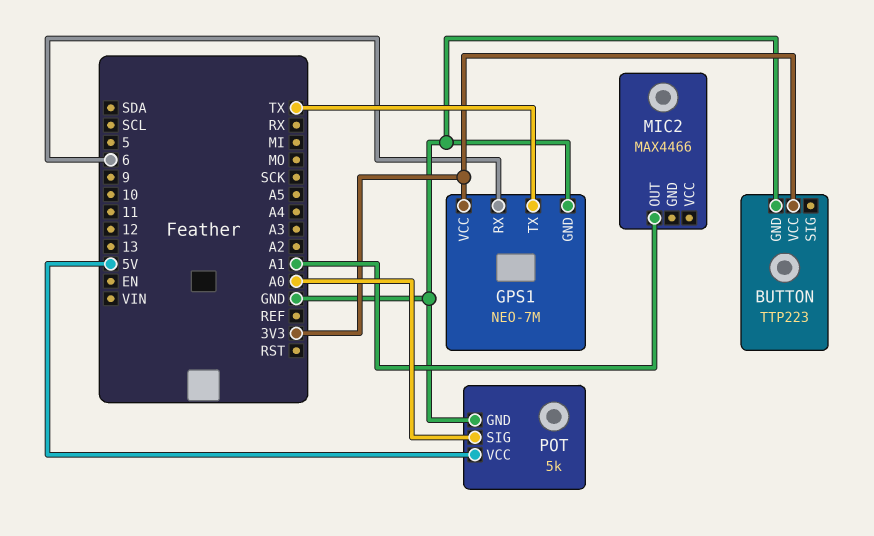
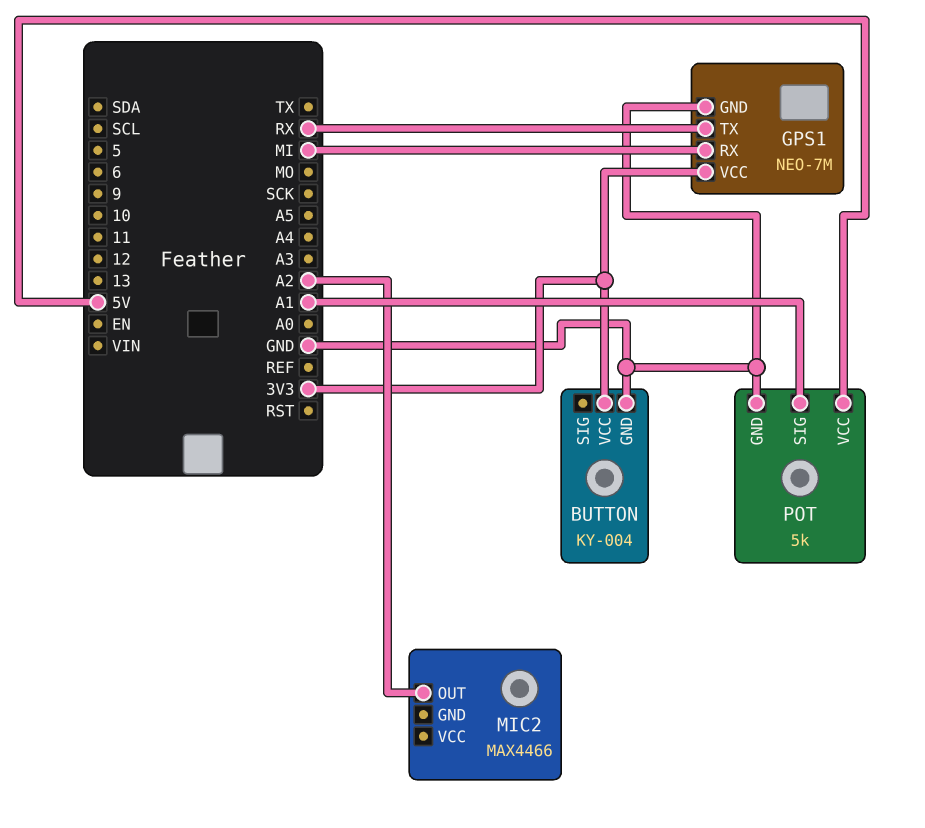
BUTTON: TTP223 -> KY-004
GPS1 pin RX: 6 -> MI
GPS1 pin TX: TX -> RX
MIC2 pin OUT: A1 -> A2
POT pin SIG: A0 -> A1

